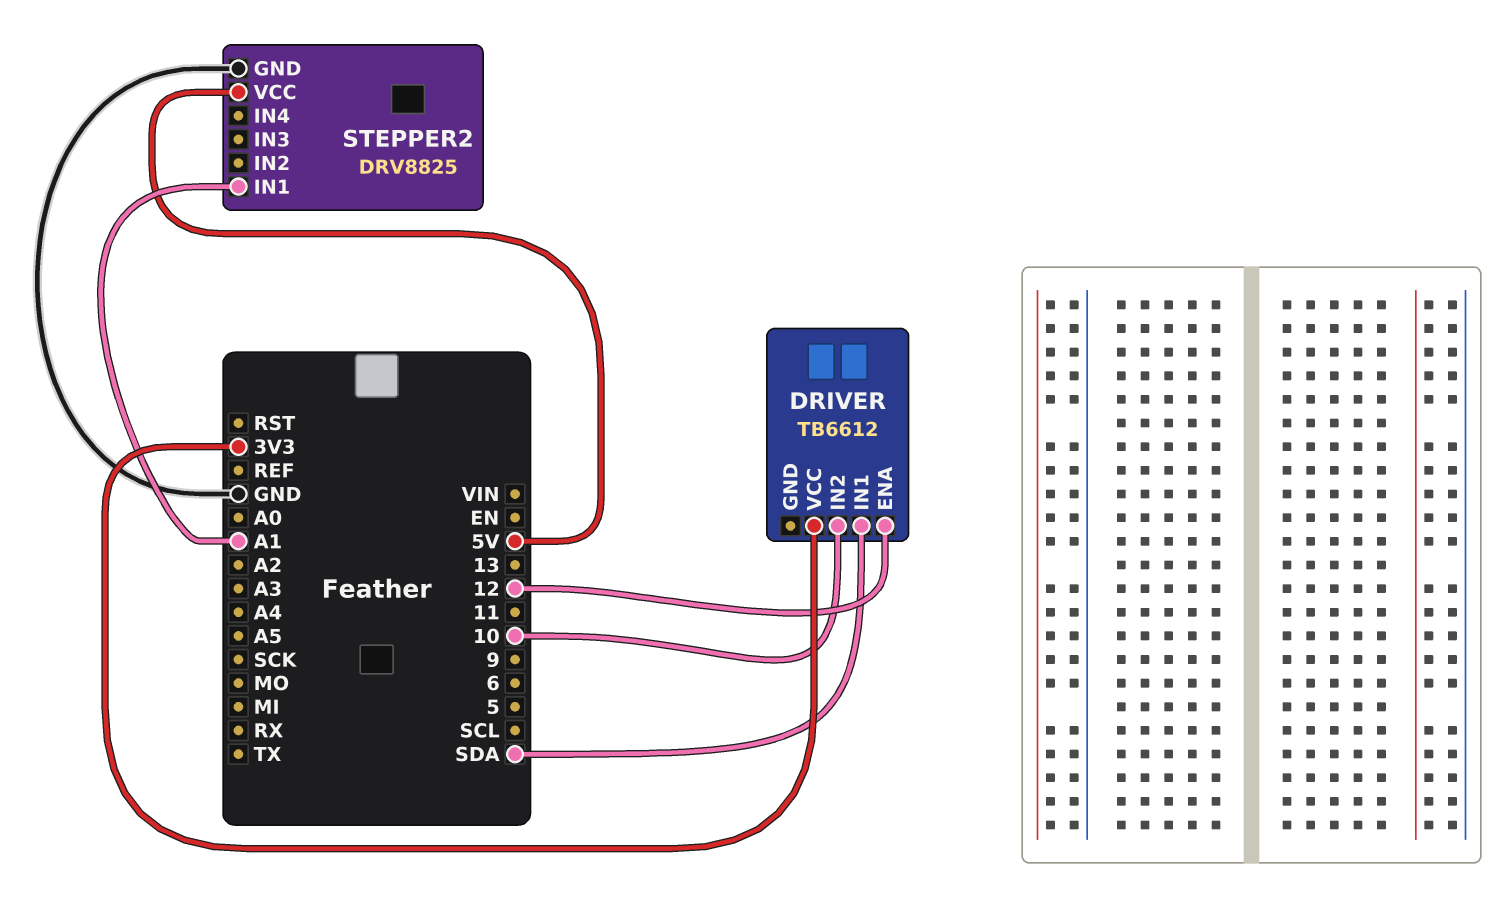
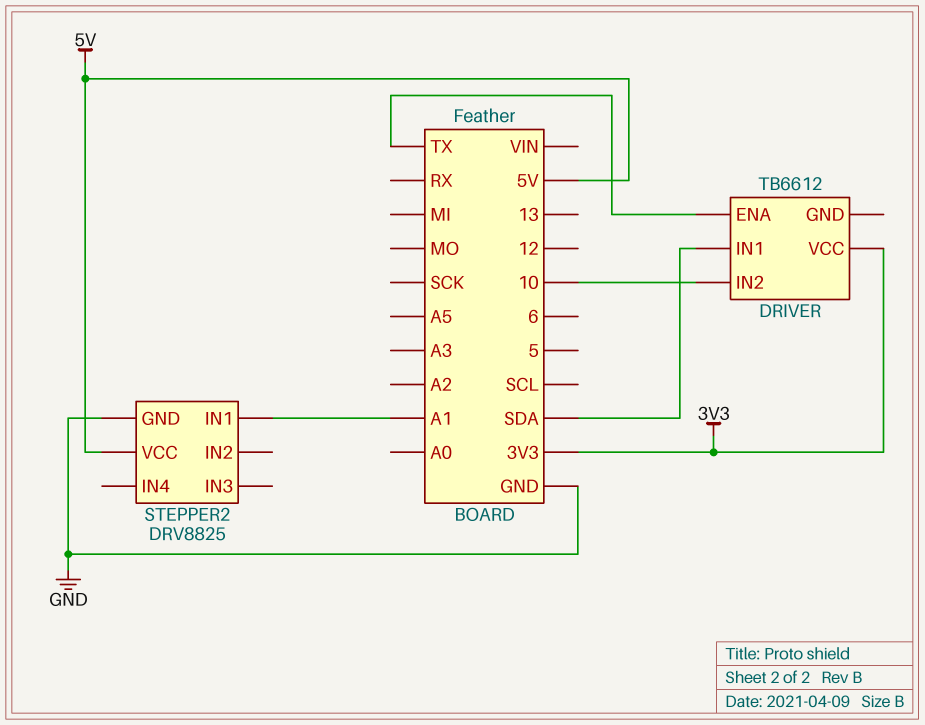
DRIVER pin ENA: 12 -> TX

